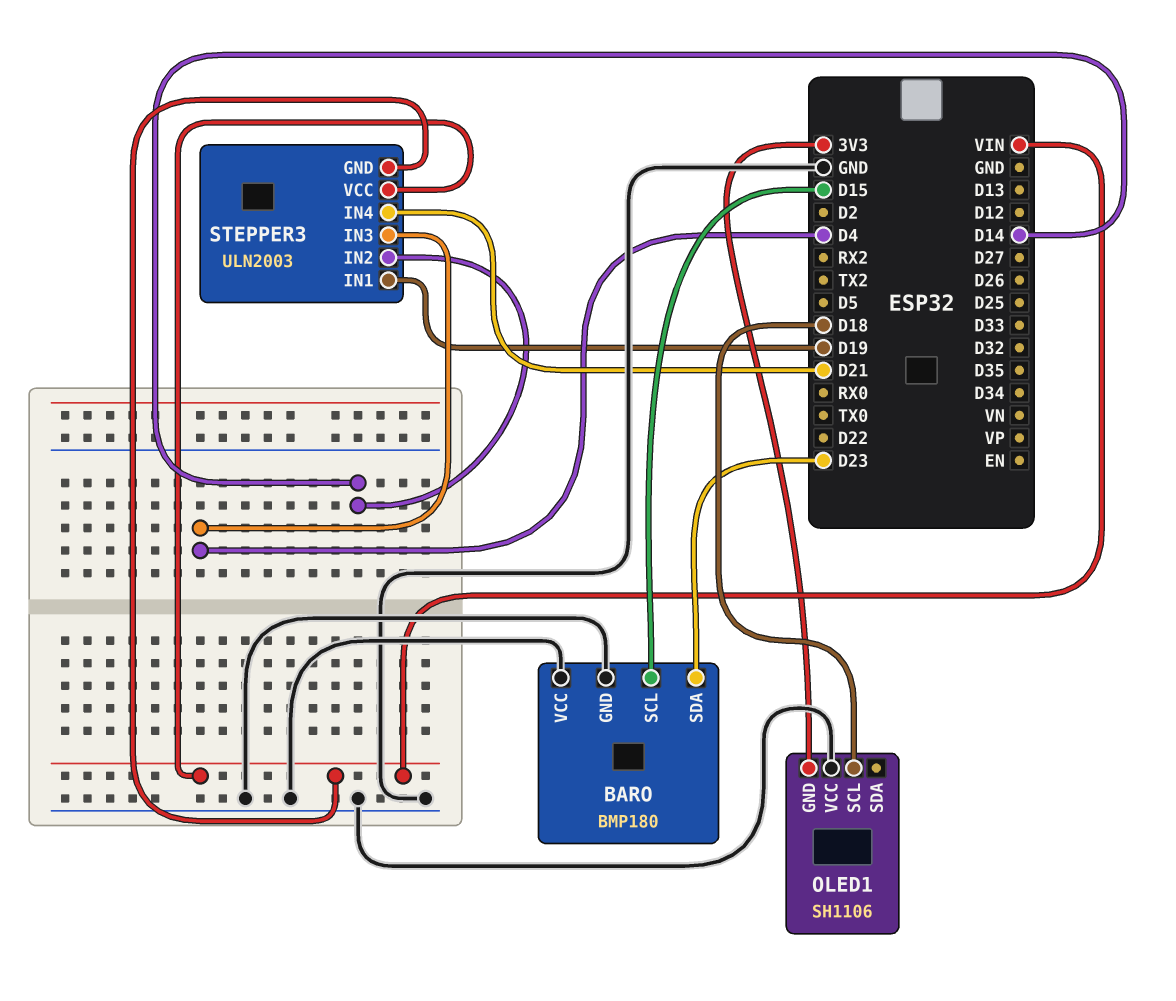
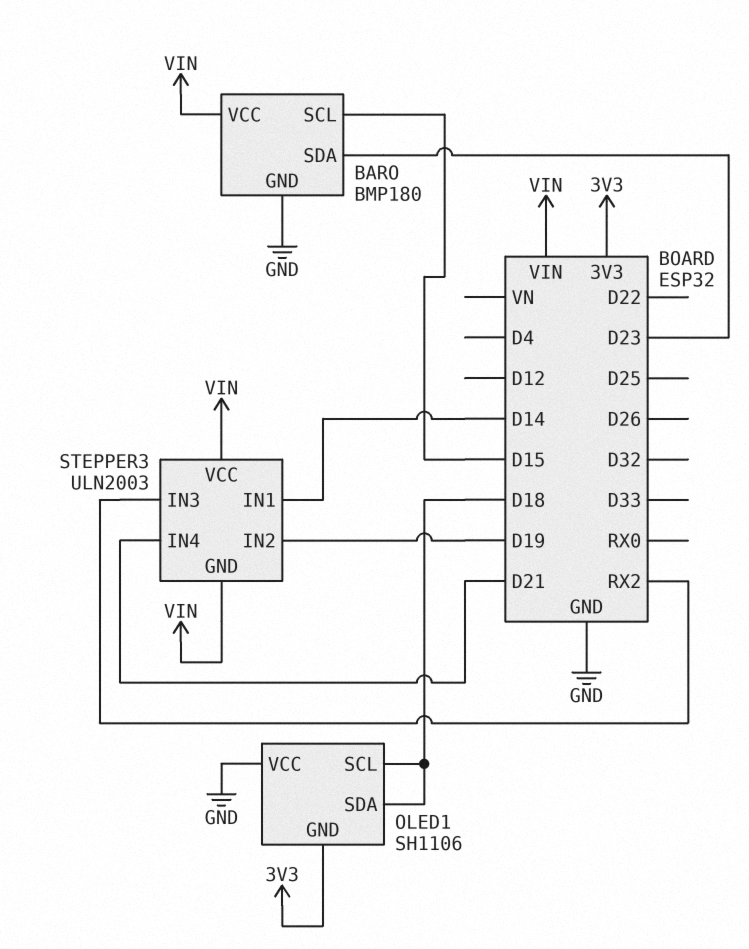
BARO pin VCC: GND -> VIN
OLED1 pin SDA: none -> D18
STEPPER3 pin IN1: D19 -> D14
STEPPER3 pin IN2: D14 -> D19
STEPPER3 pin IN3: D4 -> RX2

